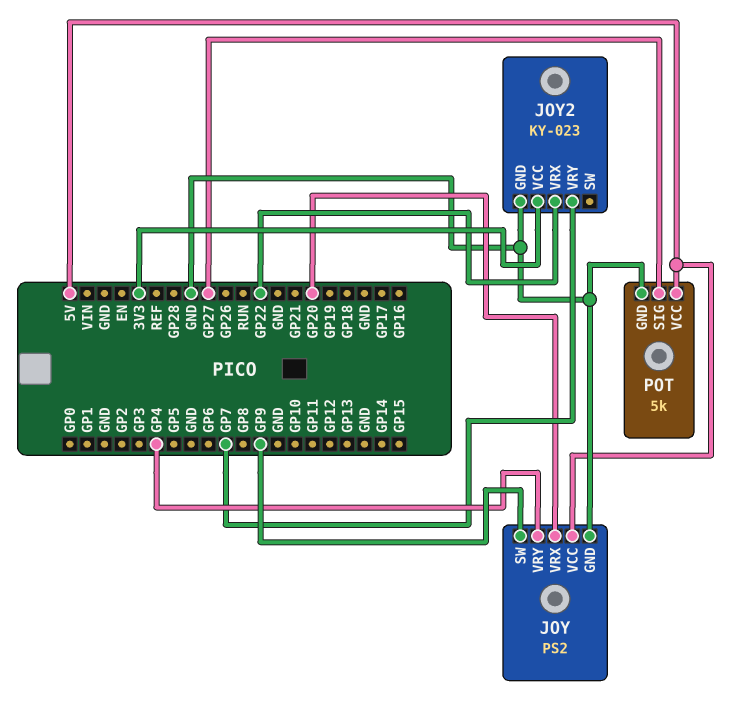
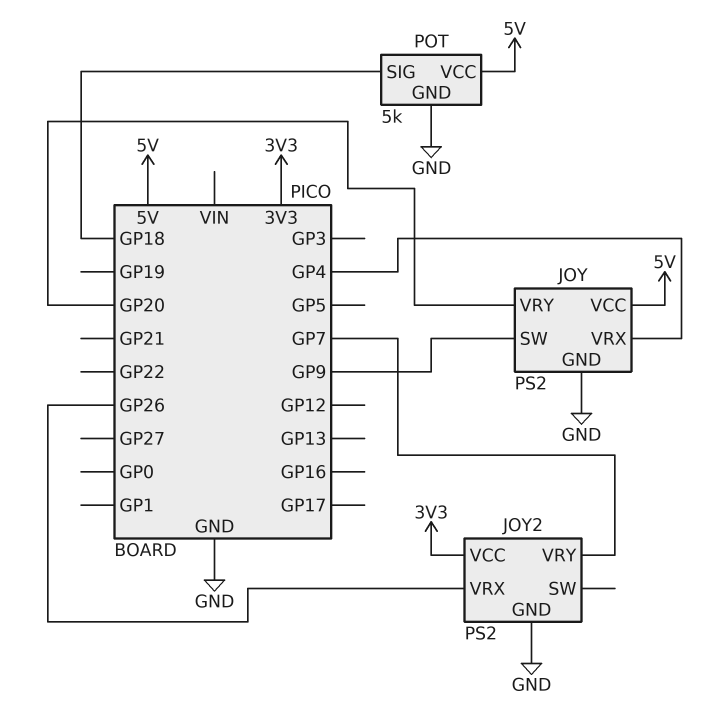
JOY pin VRX: GP20 -> GP4
JOY pin VRY: GP4 -> GP20
JOY2: KY-023 -> PS2
JOY2 pin VRX: GP22 -> GP26
POT pin SIG: GP27 -> GP18

